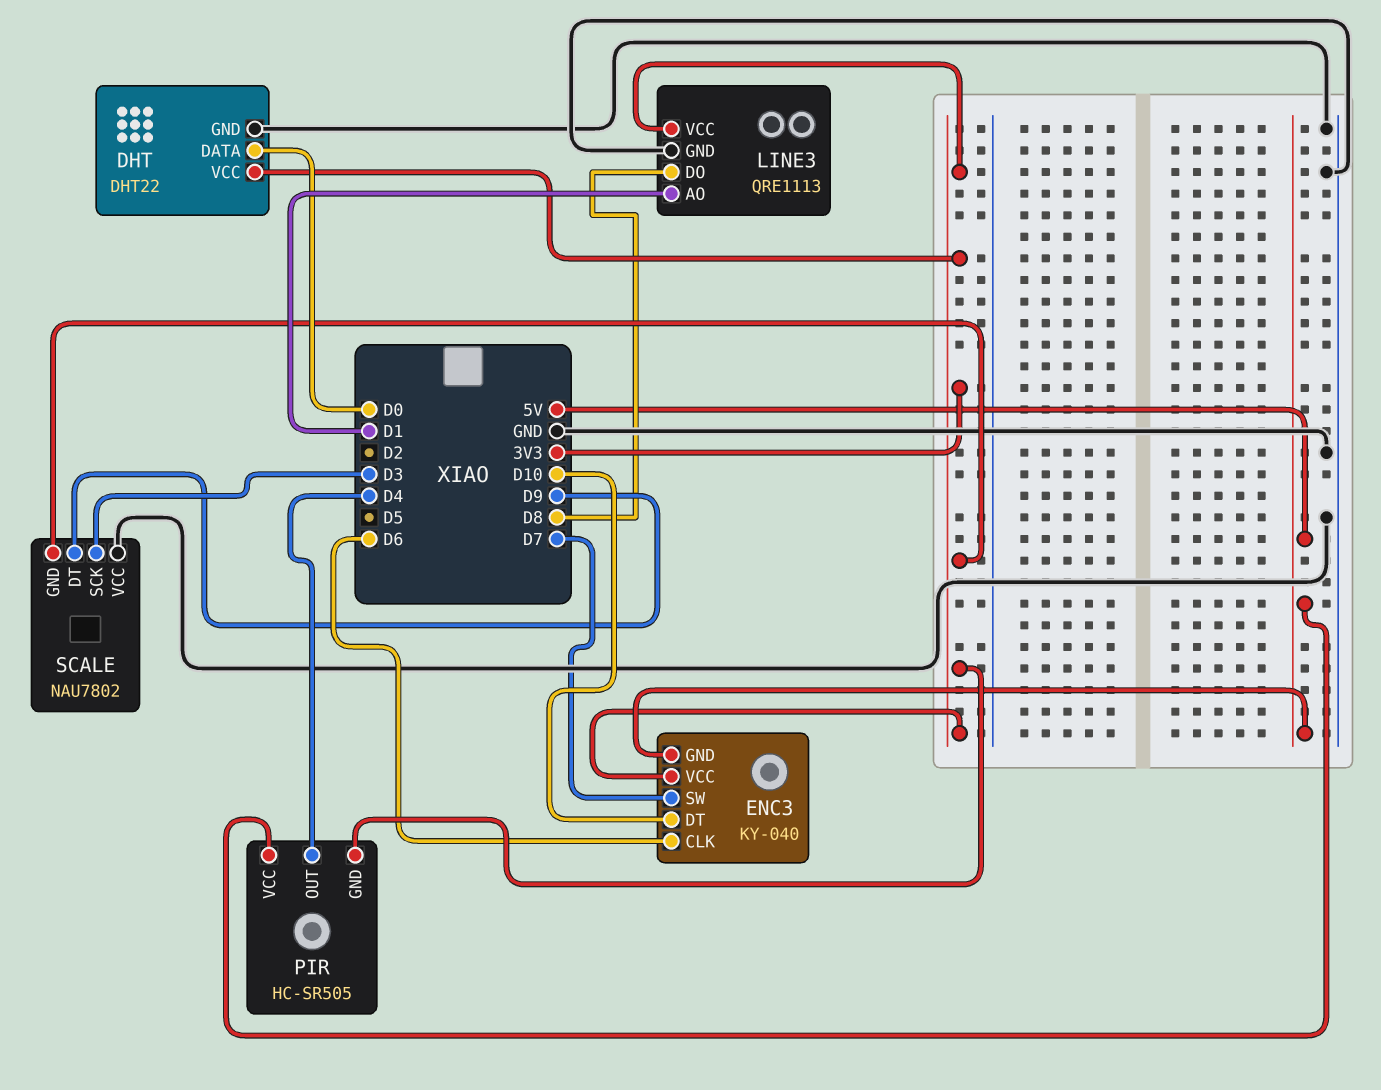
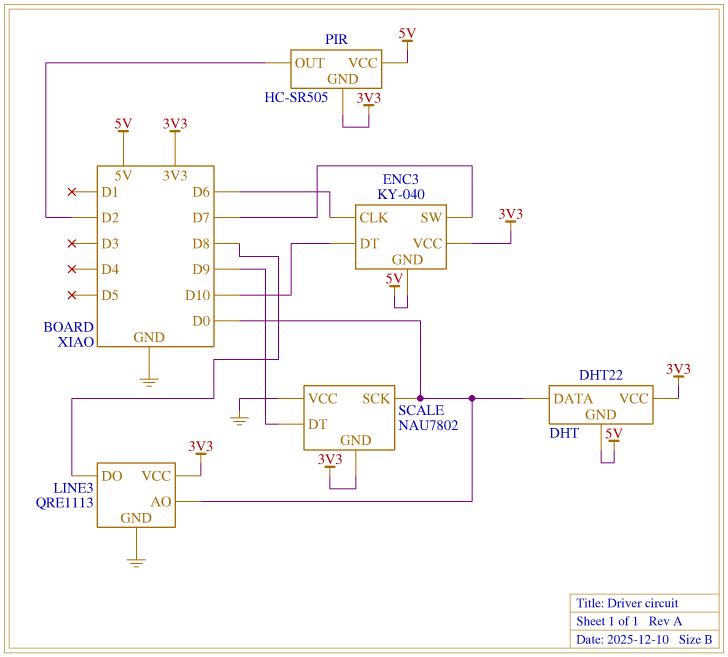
DHT pin GND: GND -> 5V
LINE3 pin AO: D1 -> D0
PIR pin OUT: D4 -> D2
SCALE pin SCK: D3 -> D0

